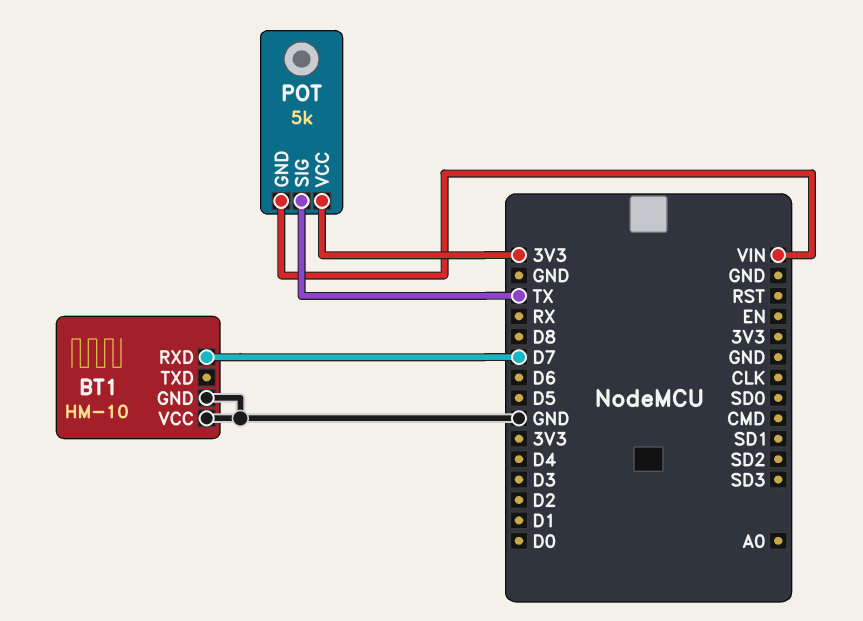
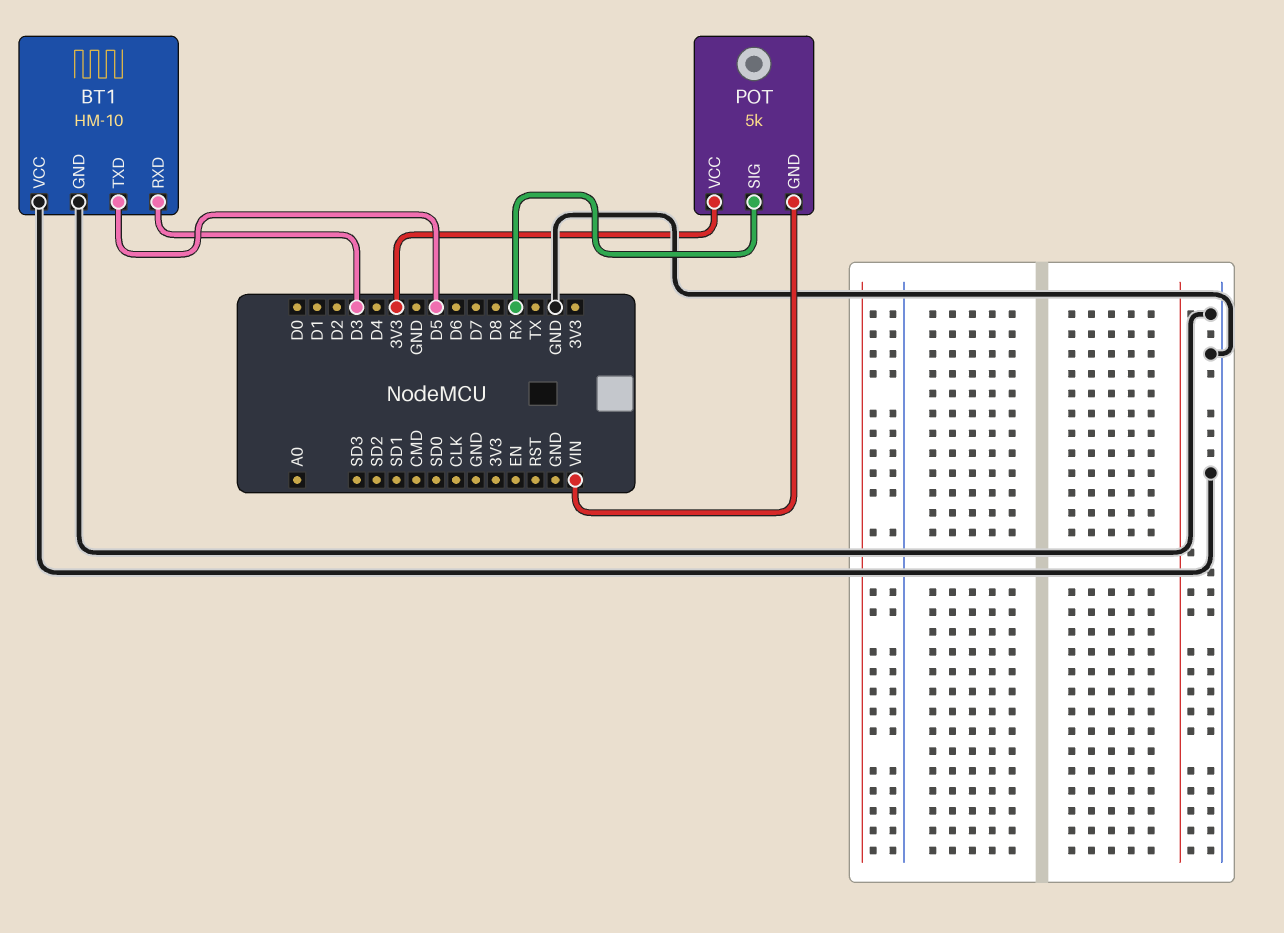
BT1 pin RXD: D7 -> D3
BT1 pin TXD: none -> D5
POT pin SIG: TX -> RX

